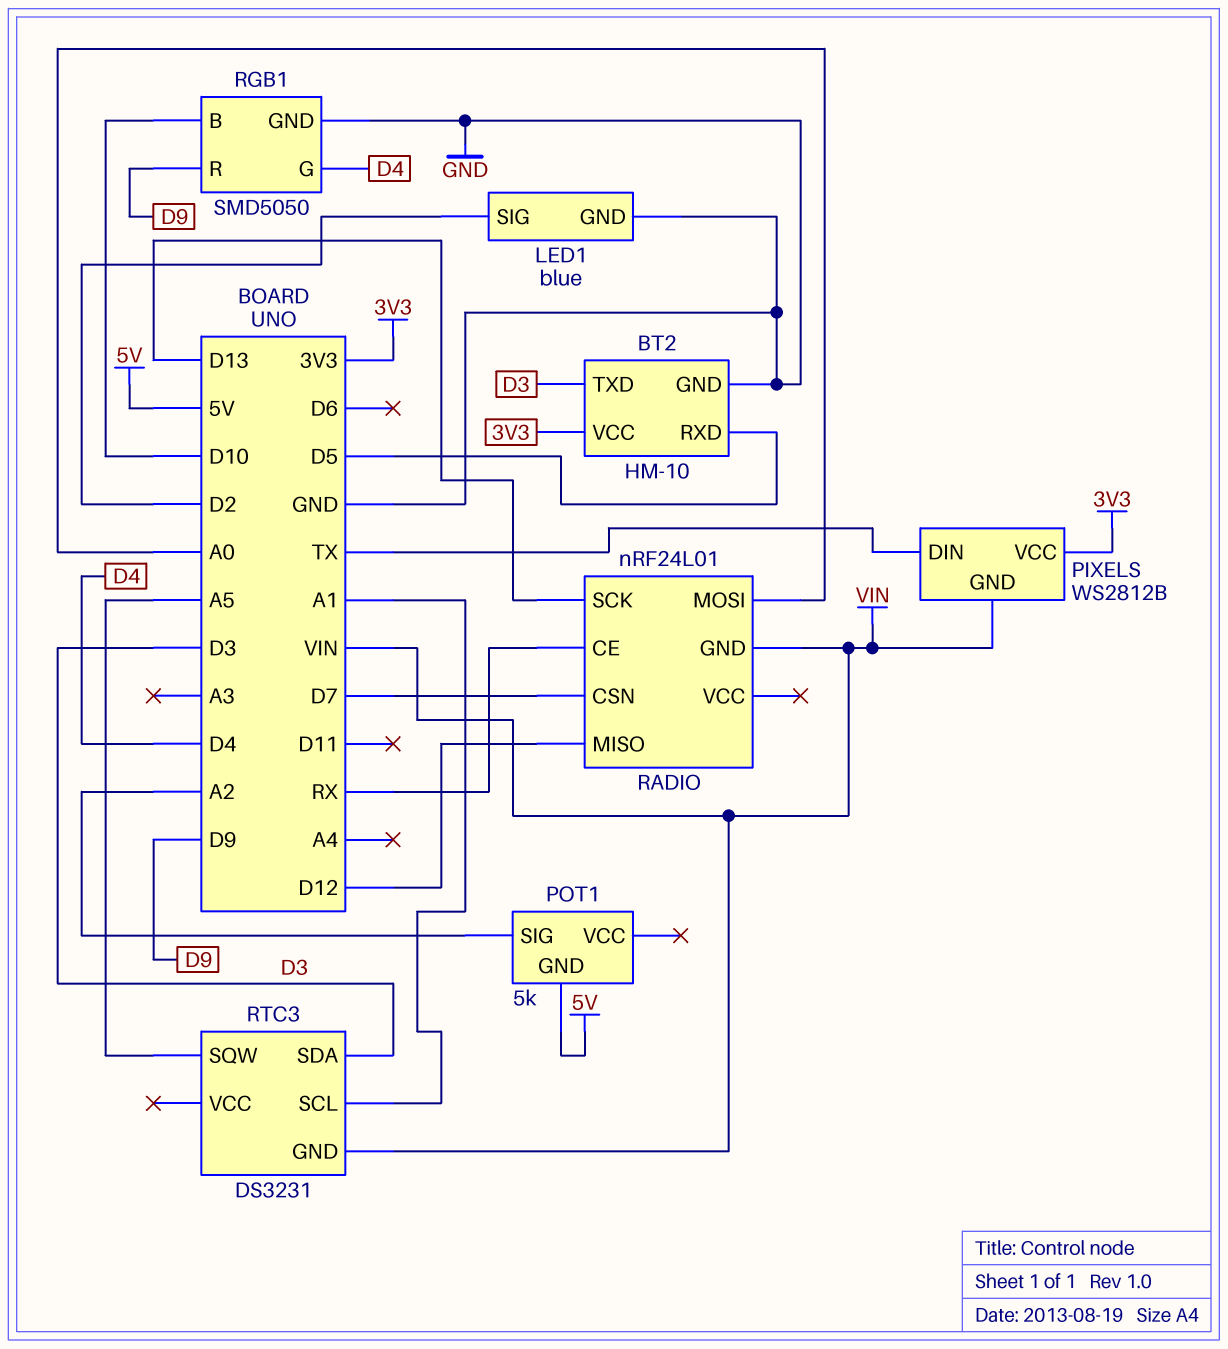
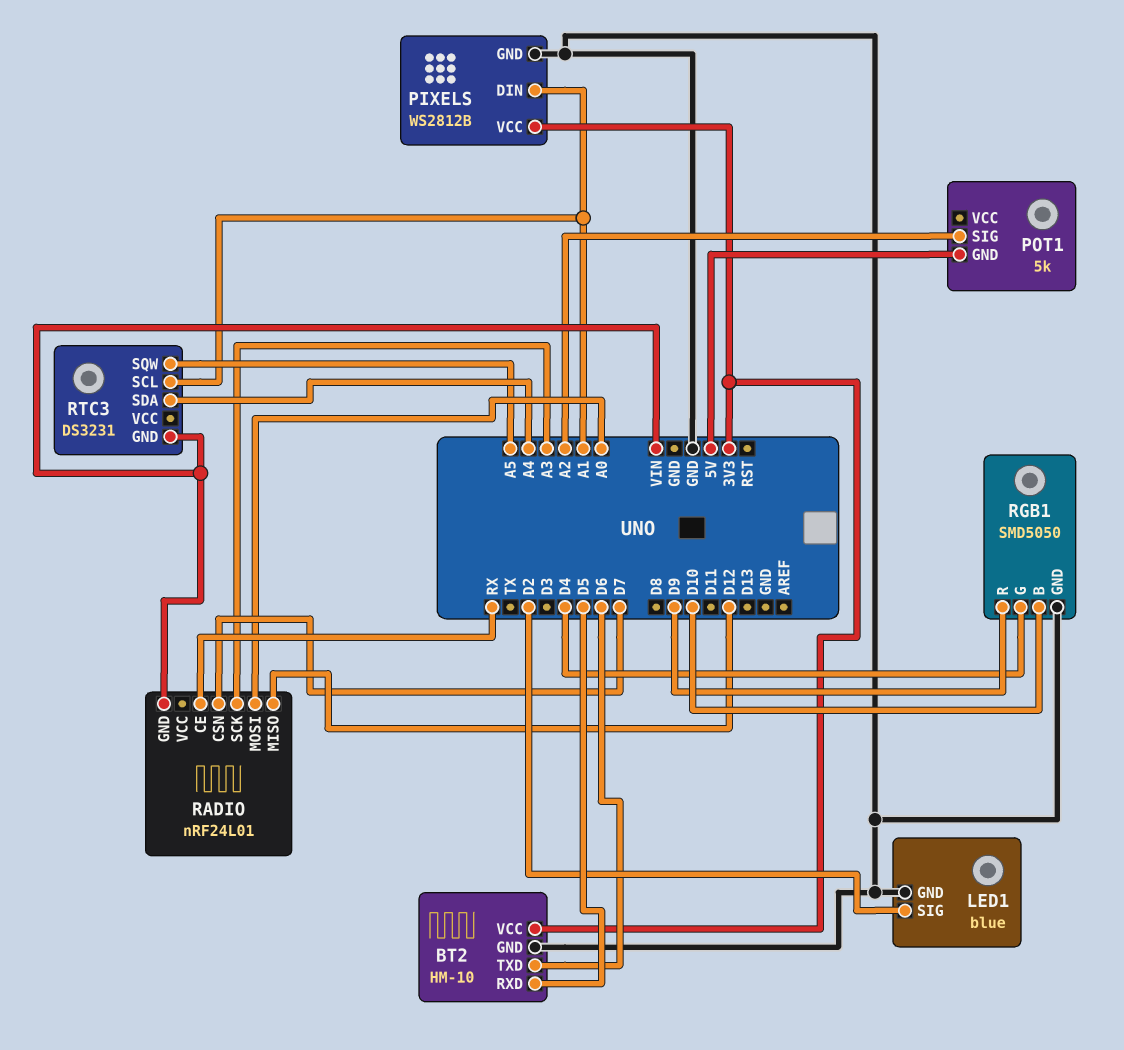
BT2 pin TXD: D3 -> D6
PIXELS pin DIN: TX -> A1
PIXELS pin GND: VIN -> GND
RADIO pin SCK: D13 -> A3
RTC3 pin SDA: D3 -> A4

